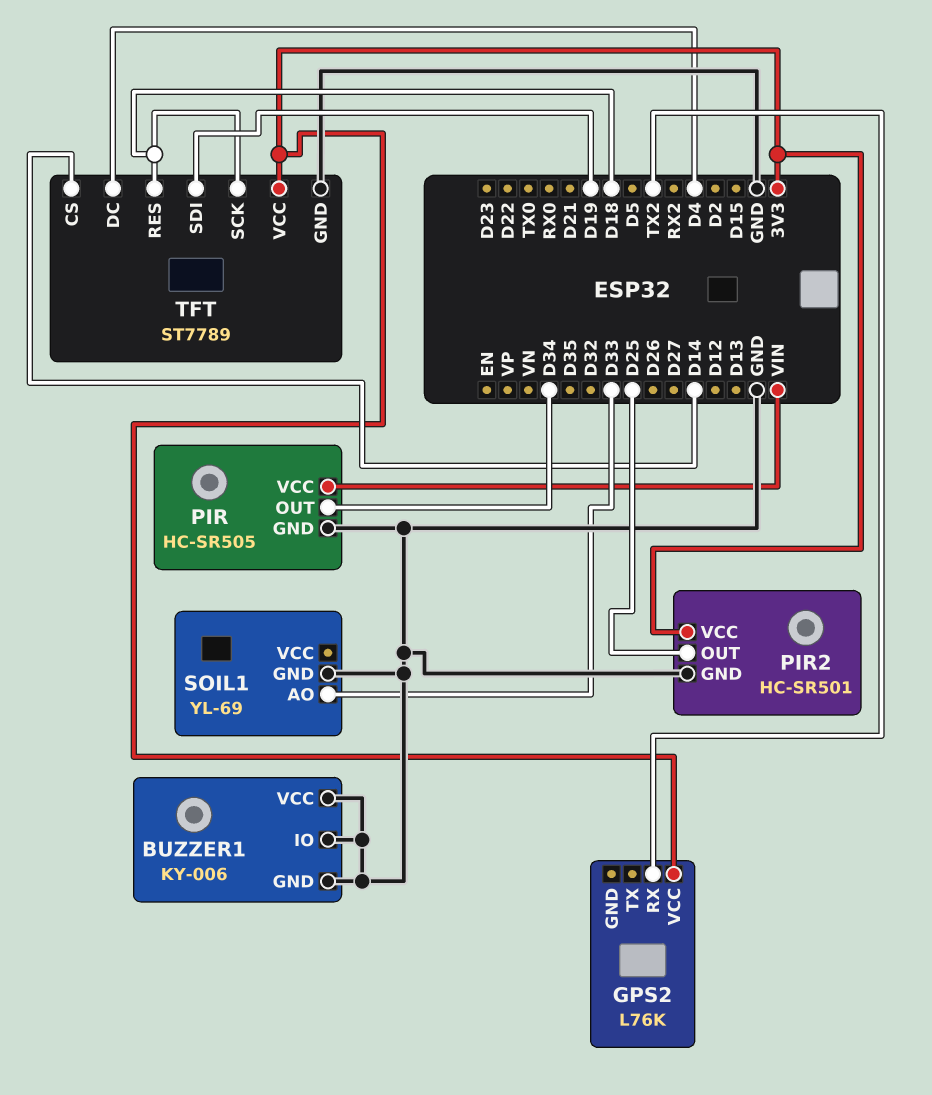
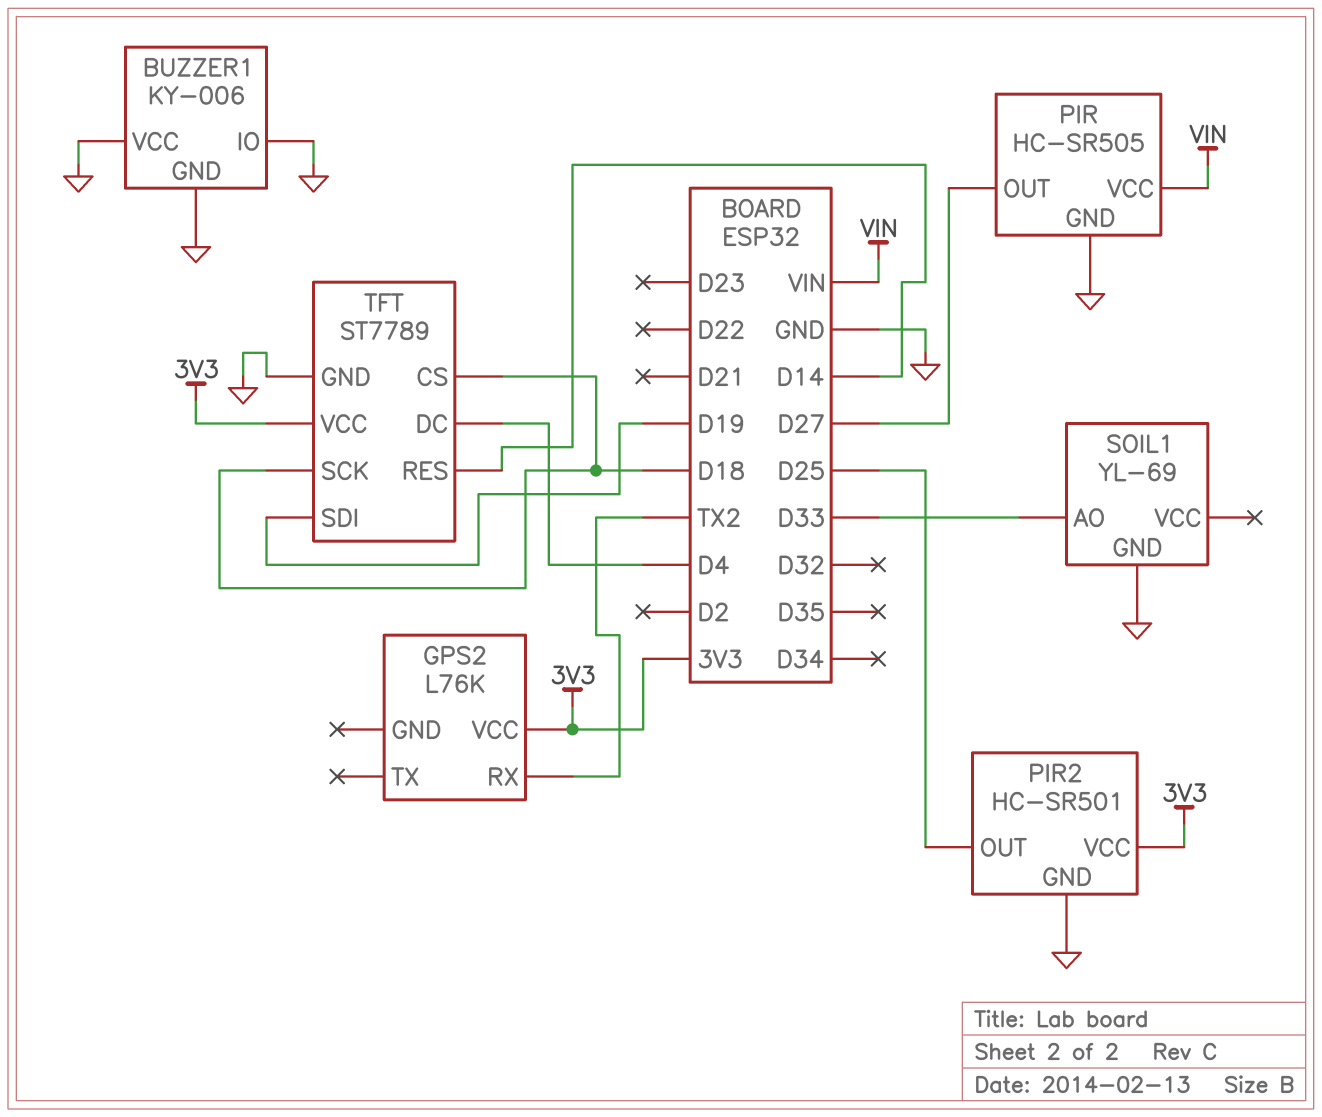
PIR pin OUT: D34 -> D27
TFT pin CS: D14 -> D18
TFT pin RES: D18 -> D14

